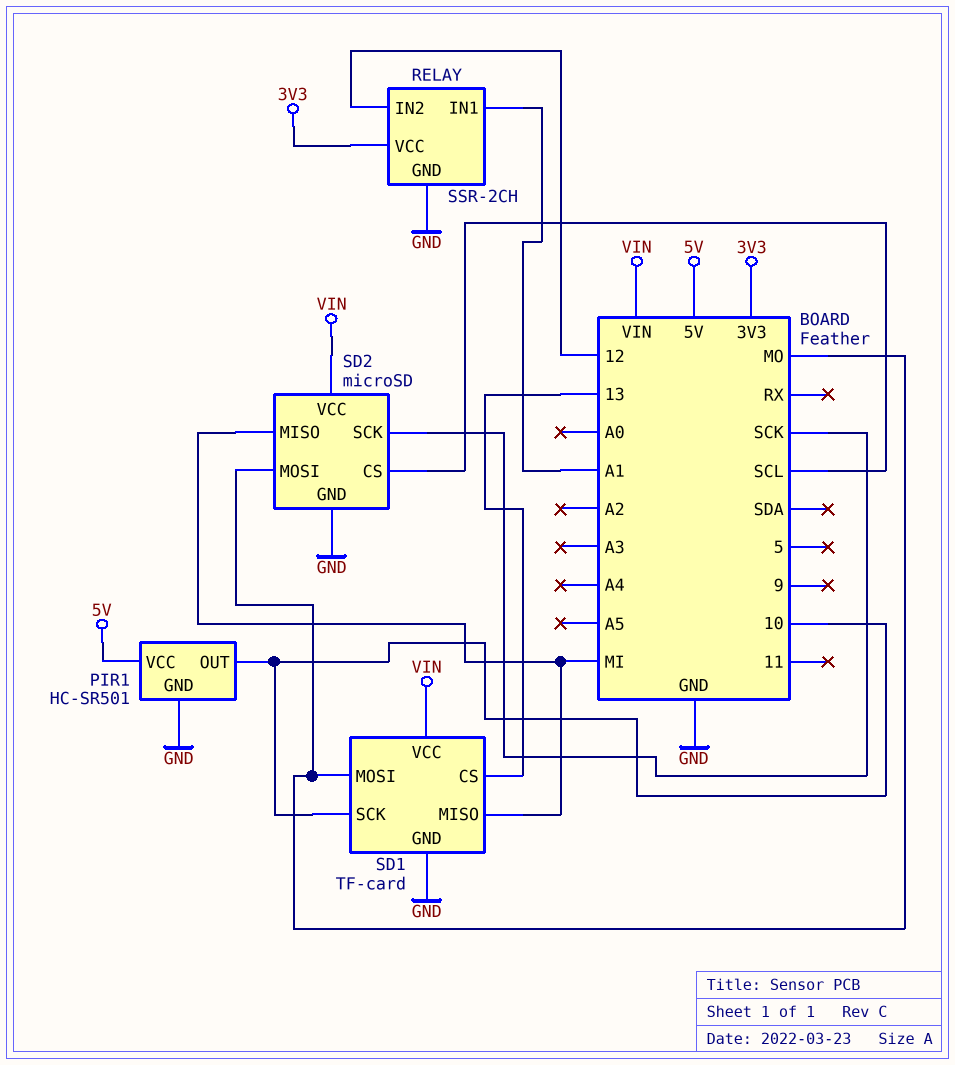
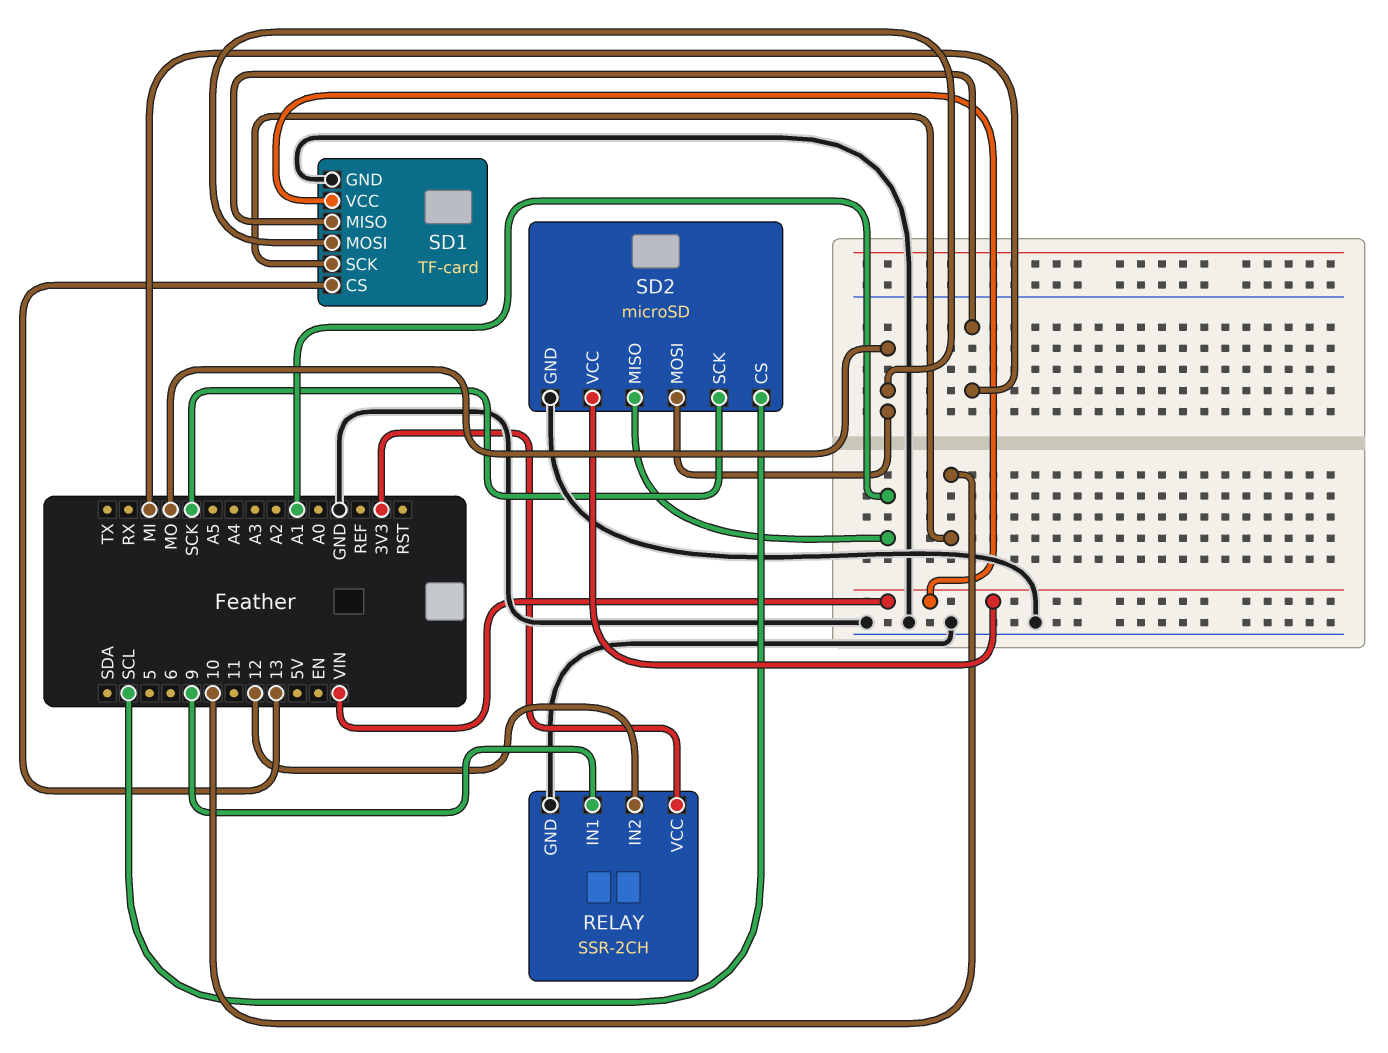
PIR1: HC-SR501 -> none
PIR1 pin GND: GND -> none
PIR1 pin OUT: 10 -> none
PIR1 pin VCC: 5V -> none
RELAY pin IN1: A1 -> 9
SD2 pin MISO: MI -> A1

